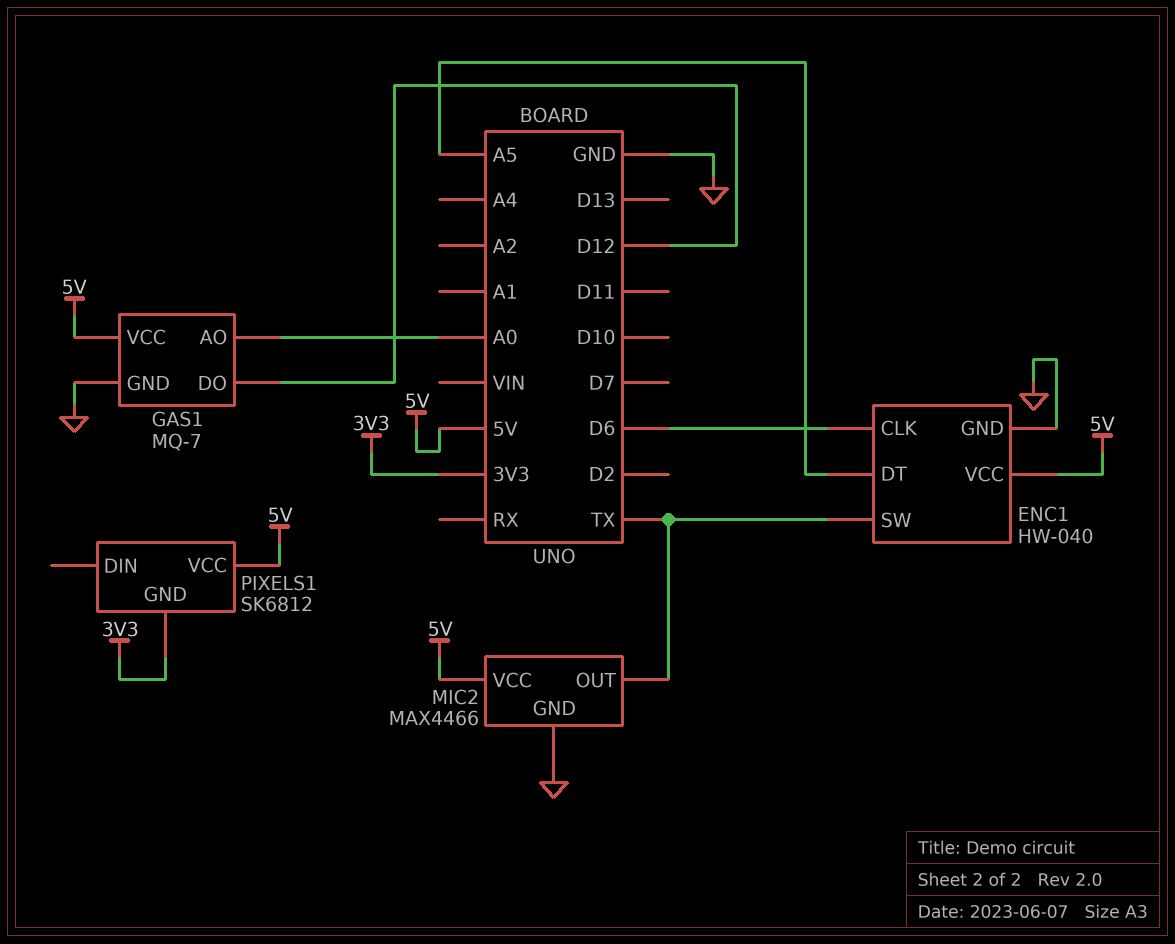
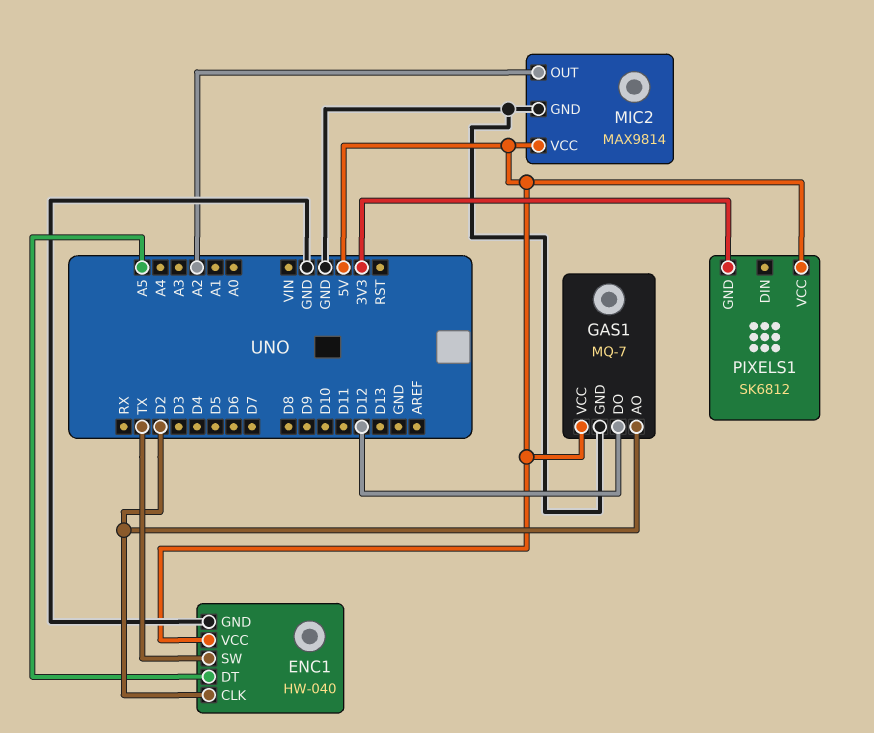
ENC1 pin CLK: D6 -> D2
GAS1 pin AO: A0 -> D2
MIC2: MAX4466 -> MAX9814
MIC2 pin OUT: TX -> A2

